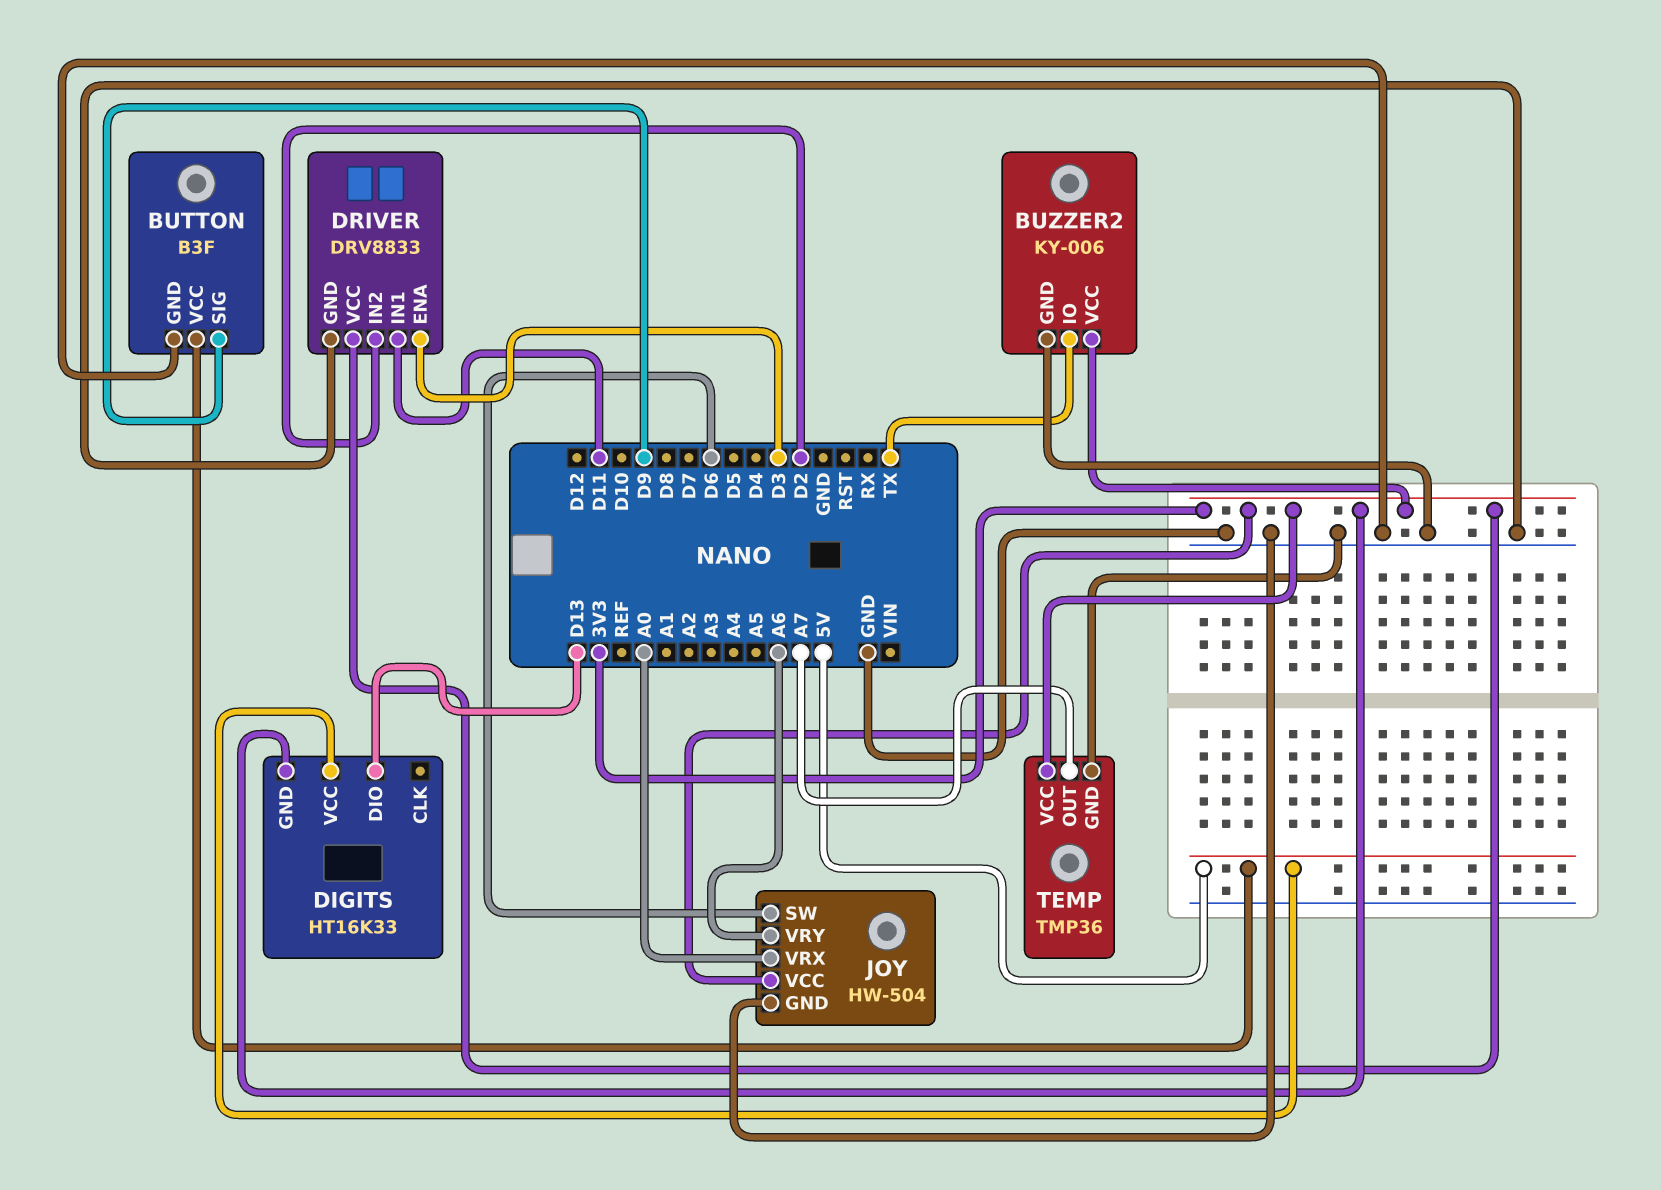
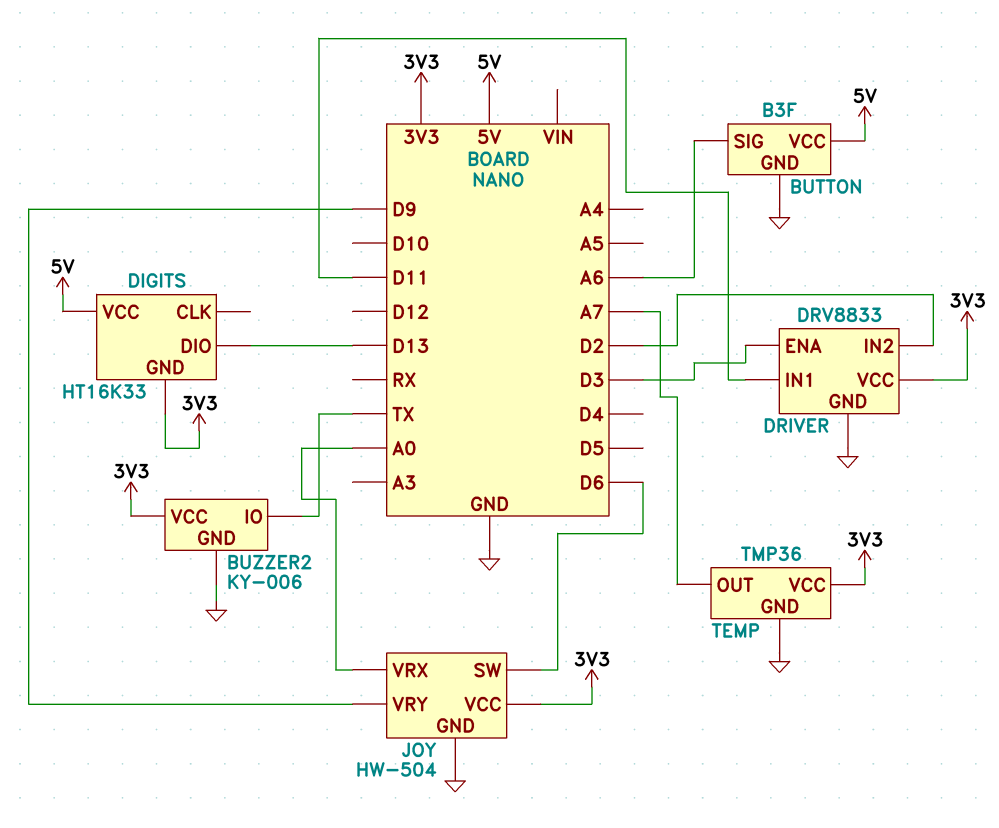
BUTTON pin SIG: D9 -> A6
JOY pin VRY: A6 -> D9

